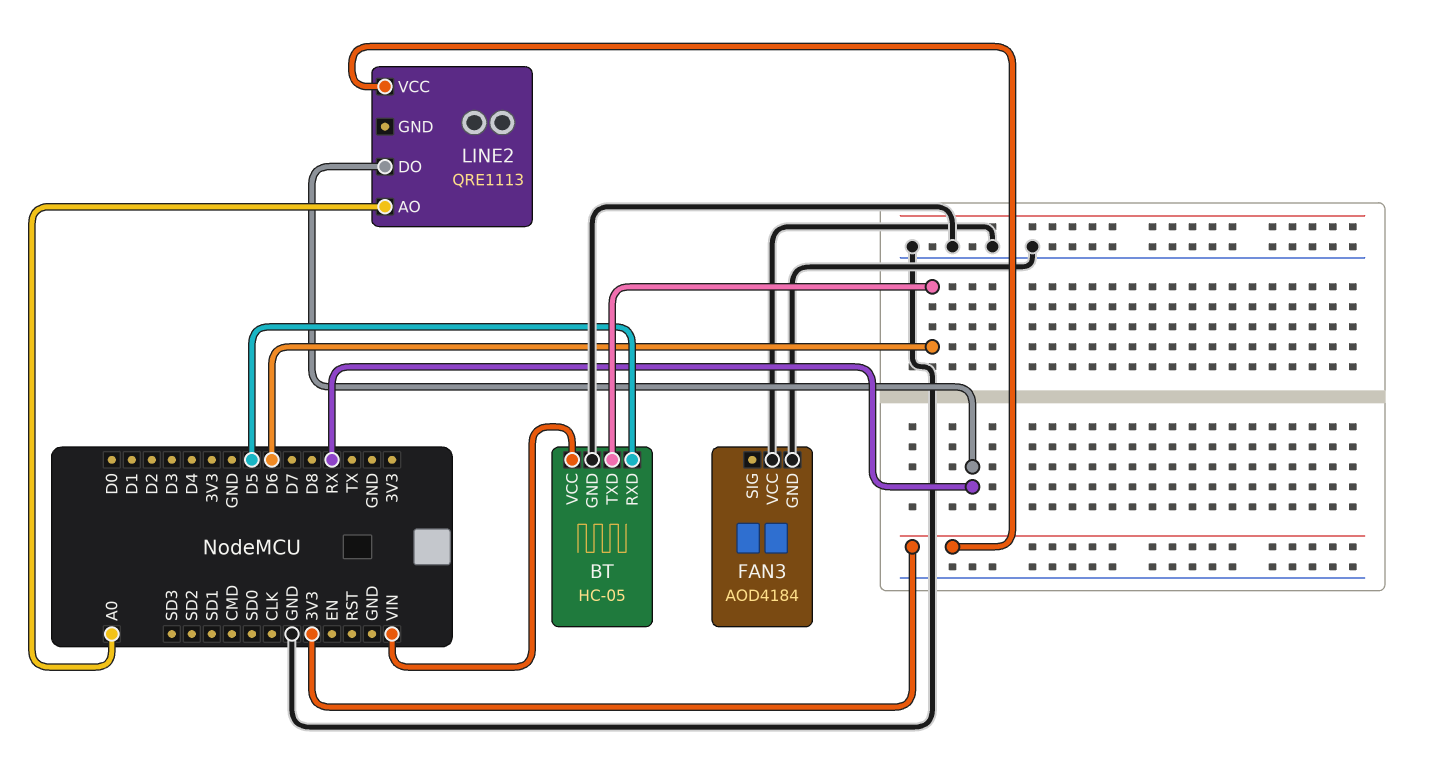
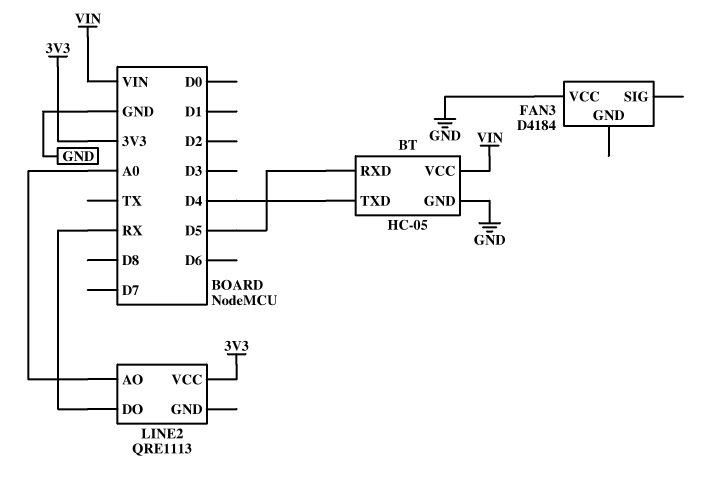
BT pin TXD: D6 -> D4
FAN3: AOD4184 -> D4184
FAN3 pin GND: GND -> none

